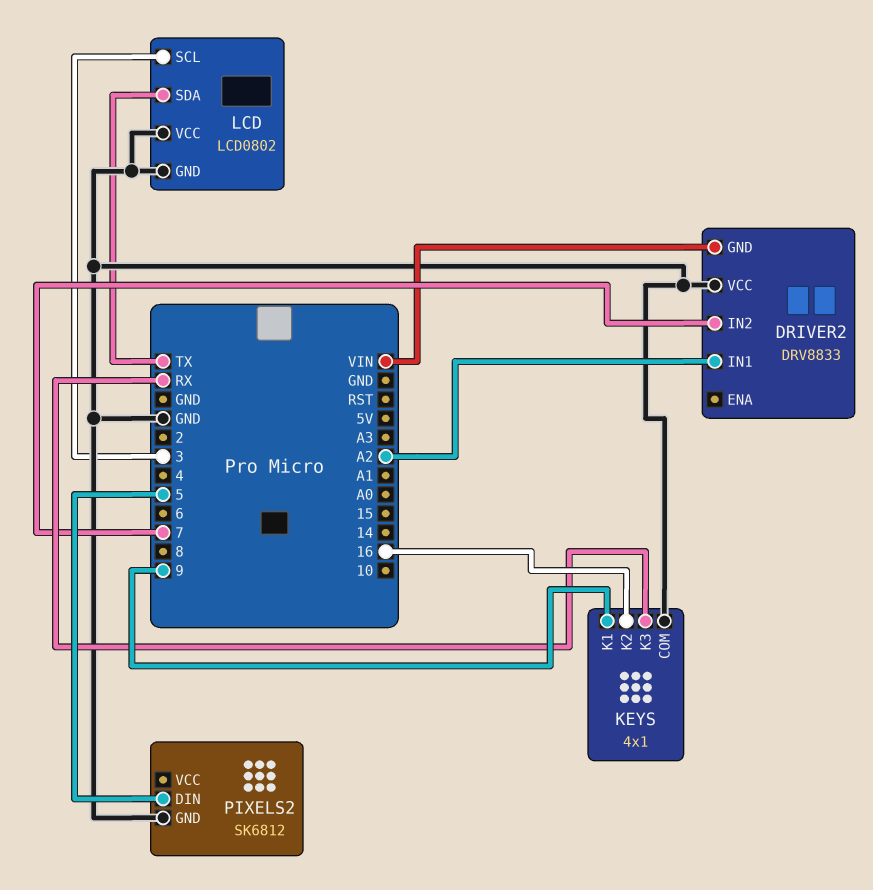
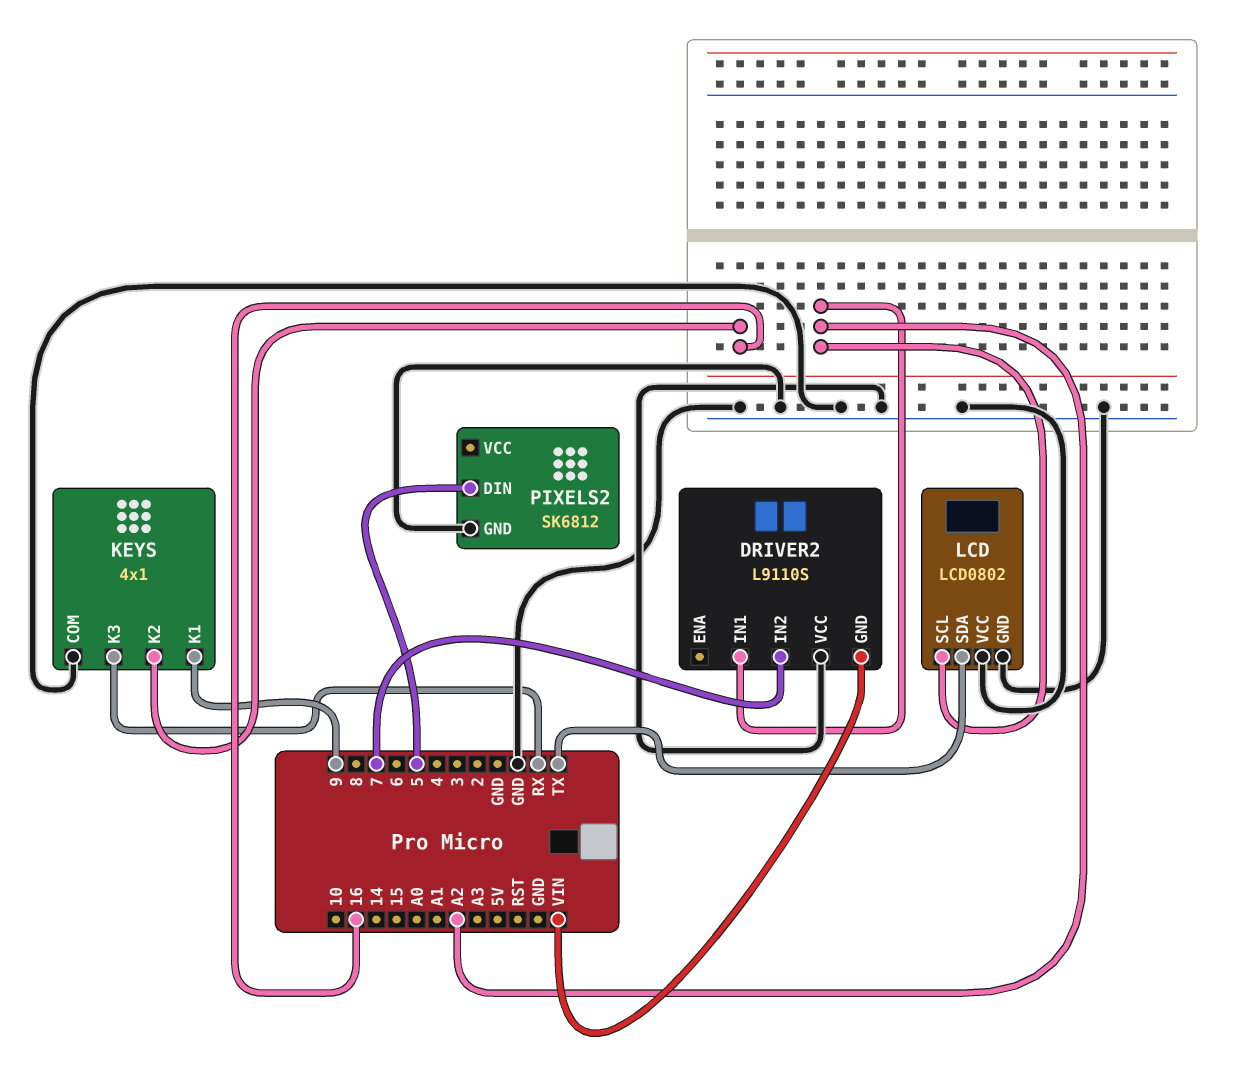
DRIVER2: DRV8833 -> L9110S
LCD pin SCL: 3 -> A2

